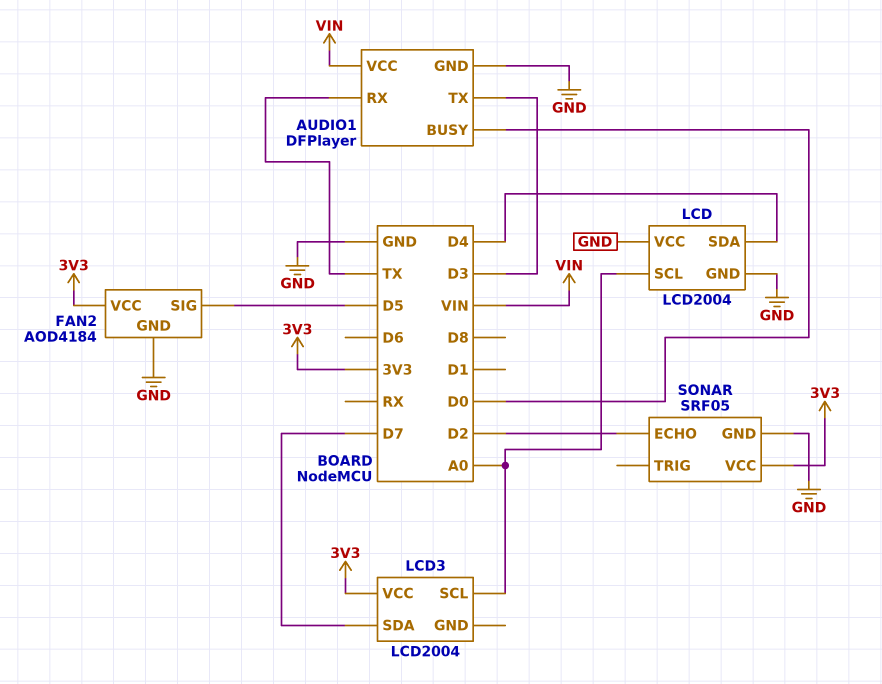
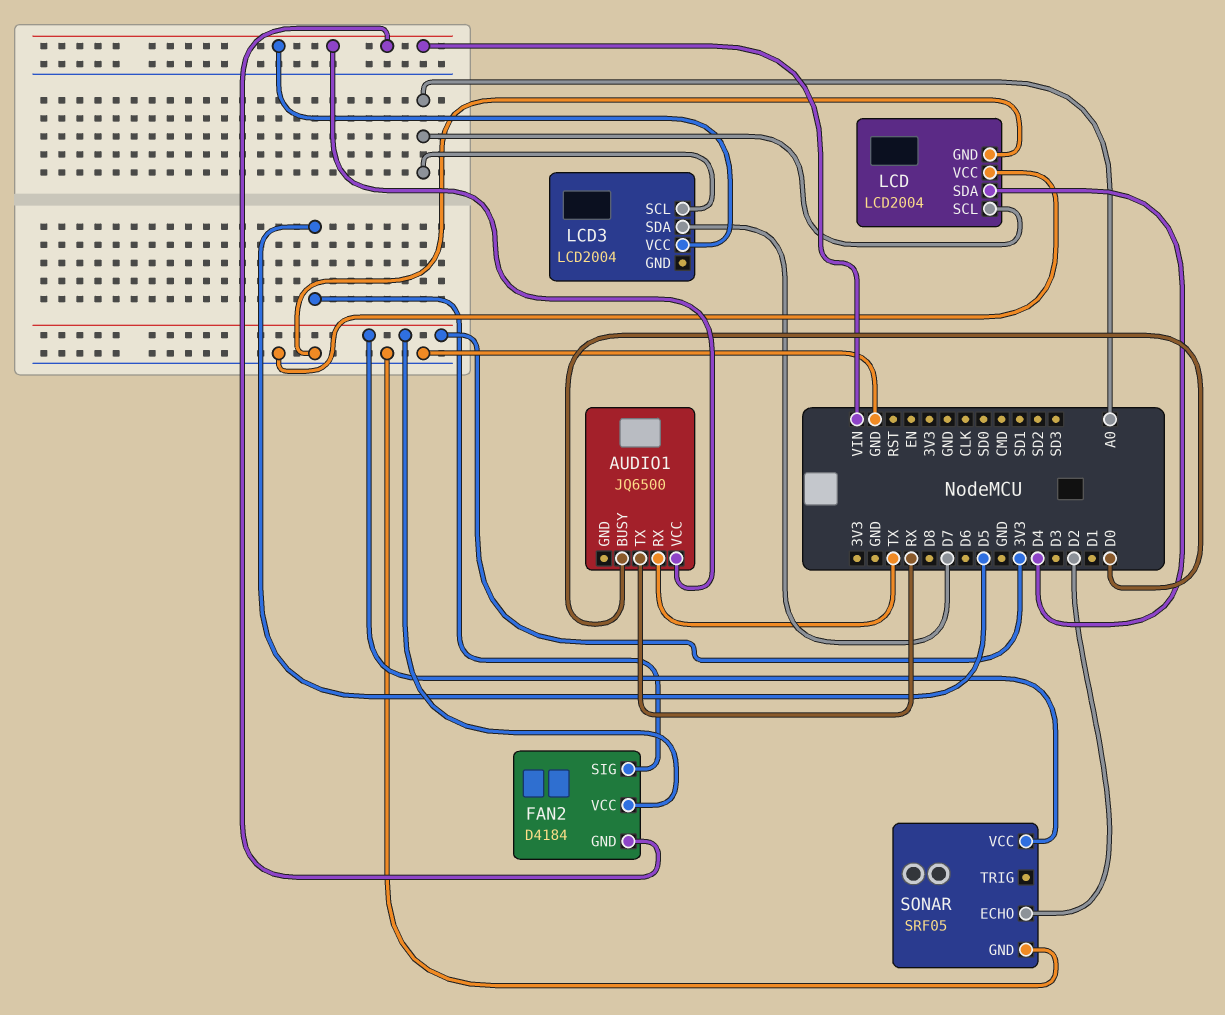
AUDIO1: DFPlayer -> JQ6500
AUDIO1 pin GND: GND -> none
AUDIO1 pin TX: D3 -> RX
FAN2: AOD4184 -> D4184
FAN2 pin GND: GND -> VIN
LCD3 pin VCC: 3V3 -> VIN

